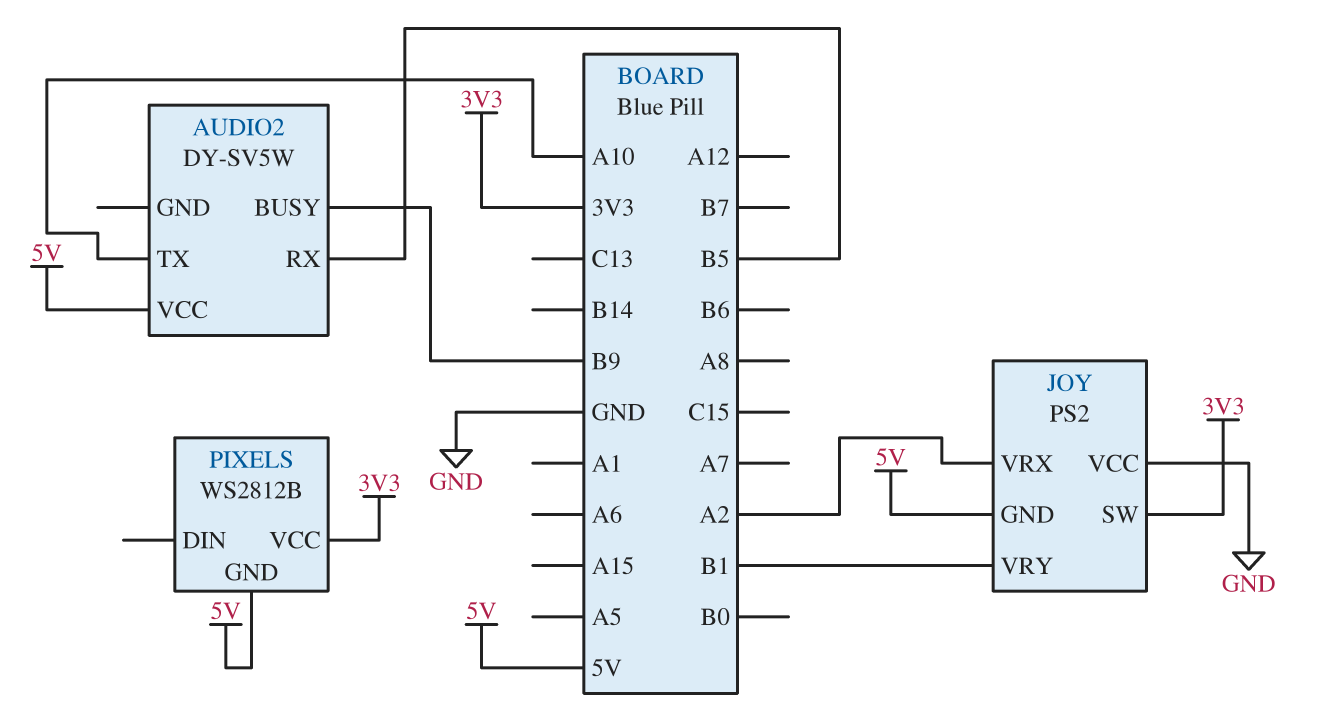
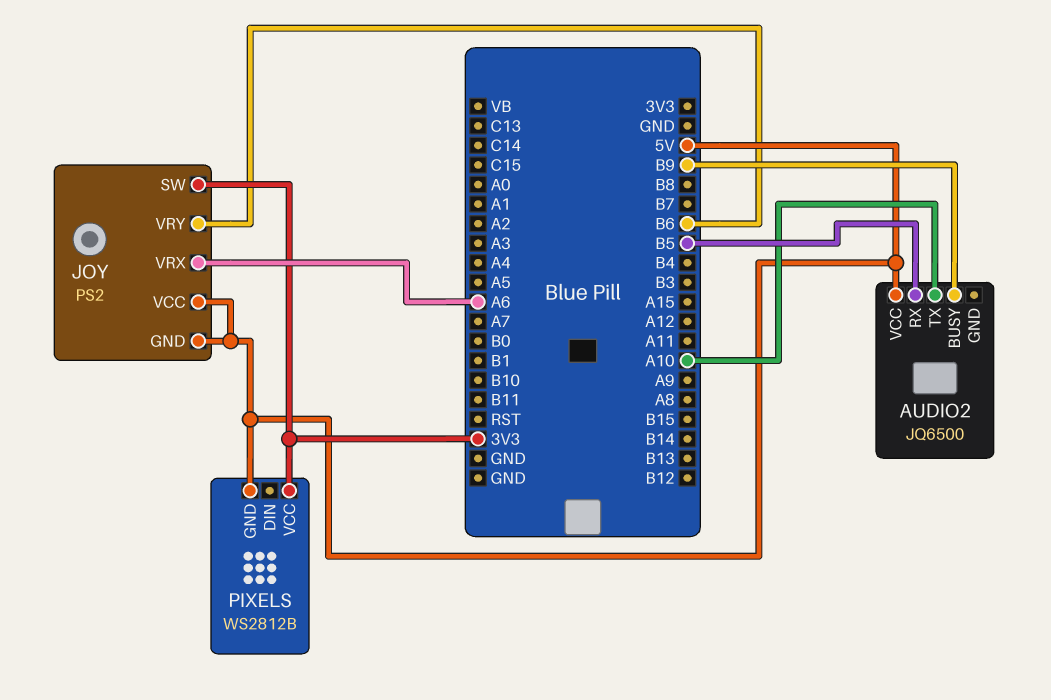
AUDIO2: DY-SV5W -> JQ6500
JOY pin VCC: GND -> 5V
JOY pin VRX: A2 -> A6
JOY pin VRY: B1 -> B6

